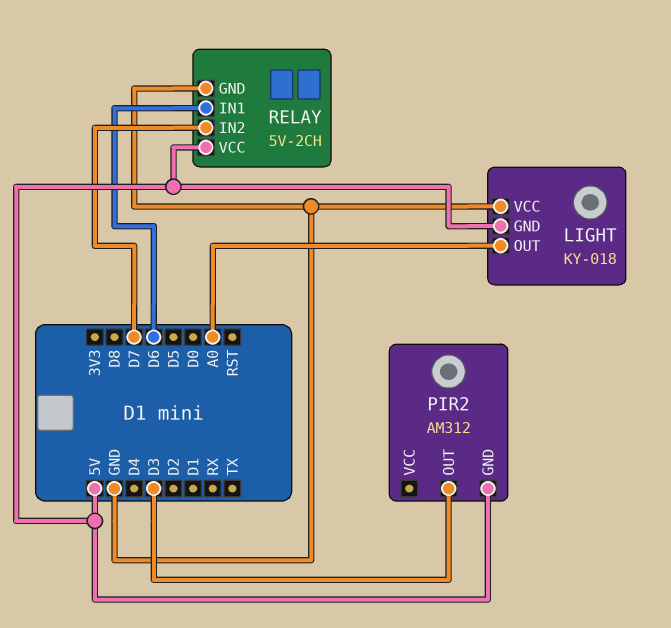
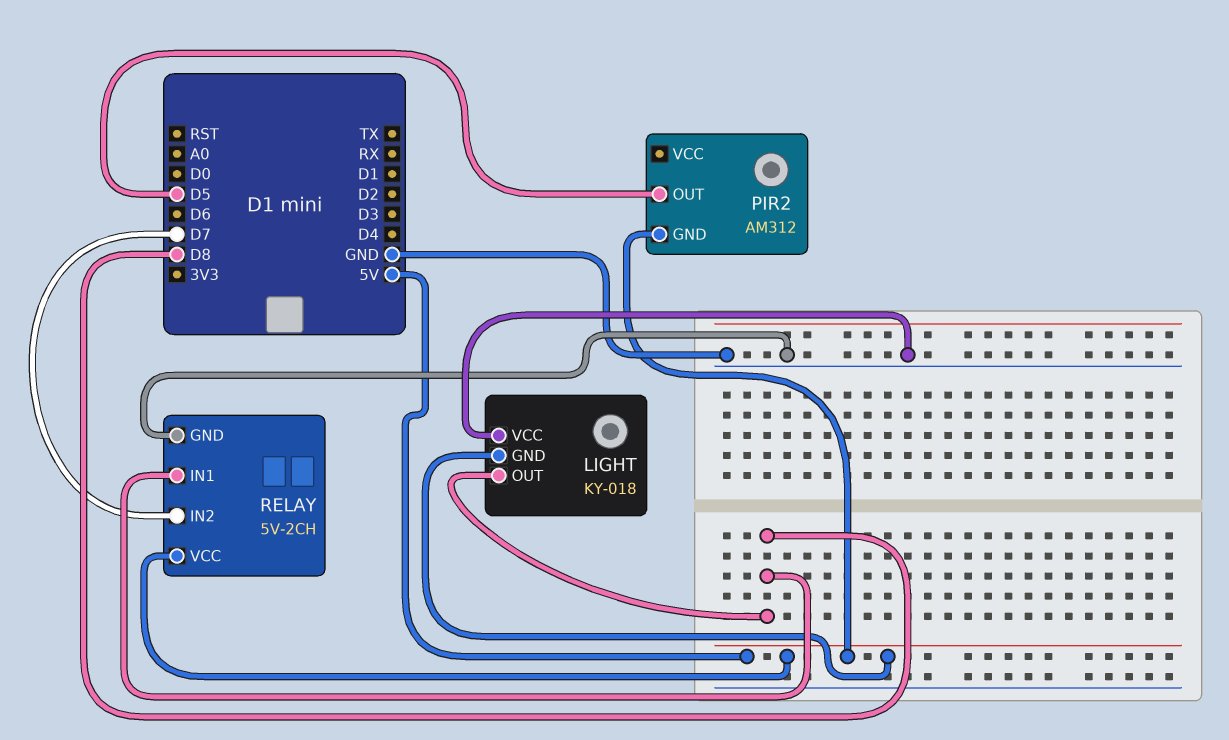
LIGHT pin OUT: A0 -> D8
PIR2 pin OUT: D3 -> D5
RELAY pin IN1: D6 -> D8

